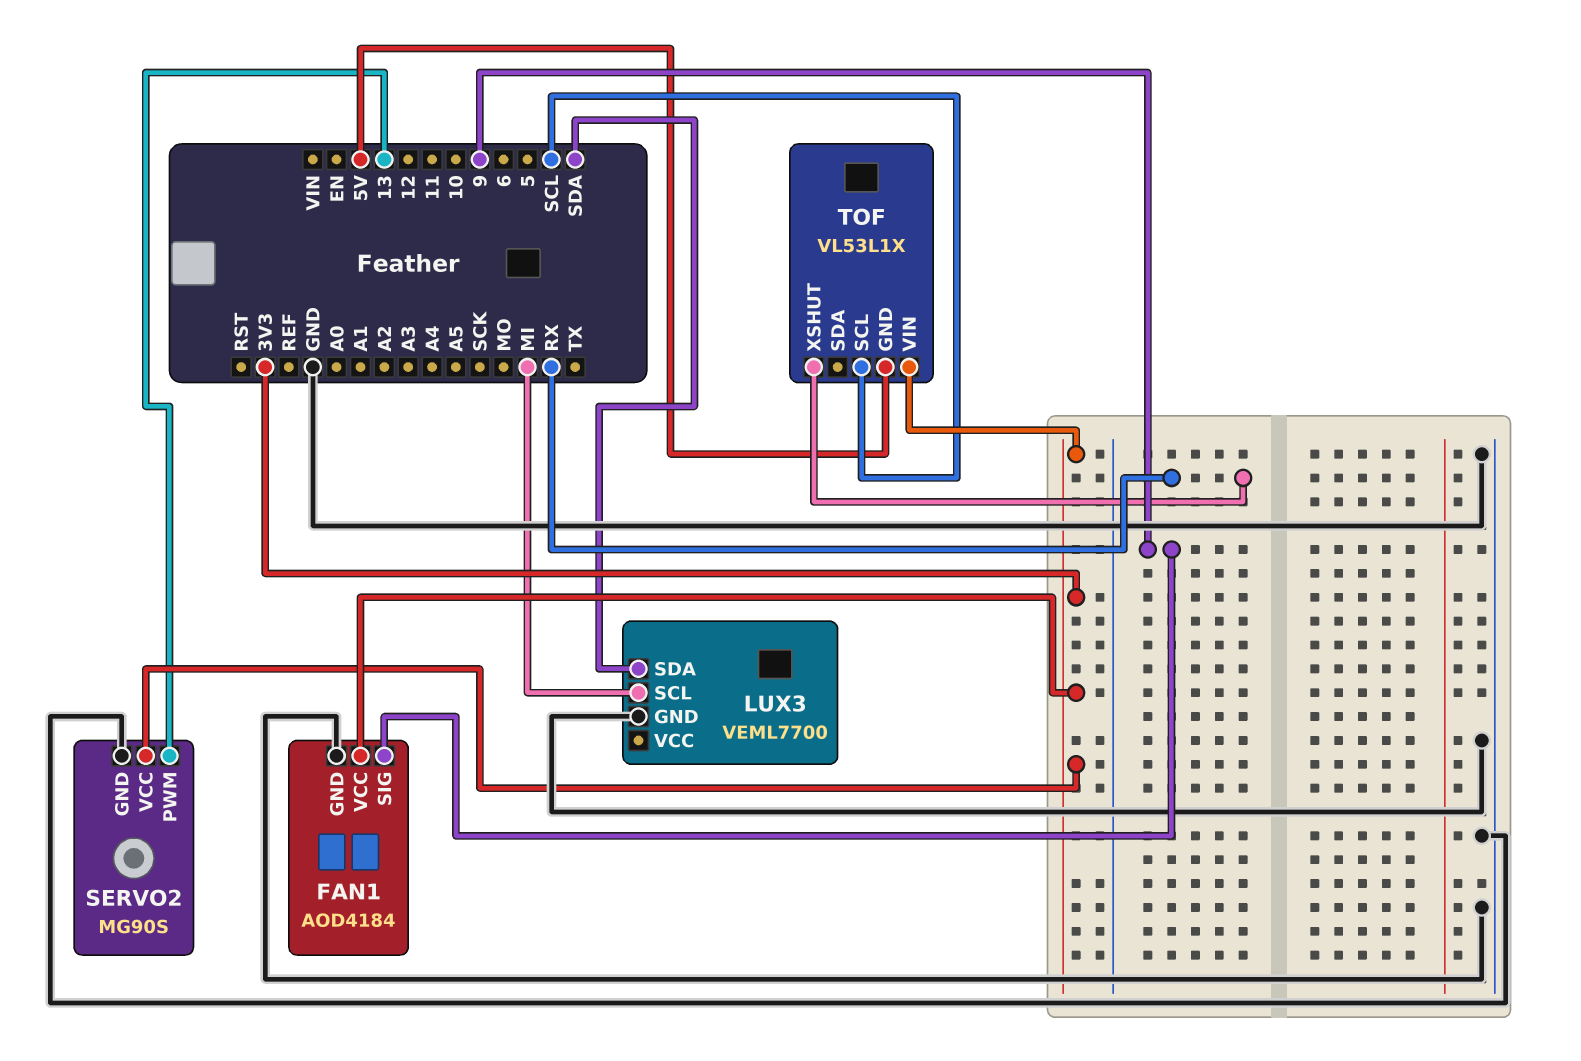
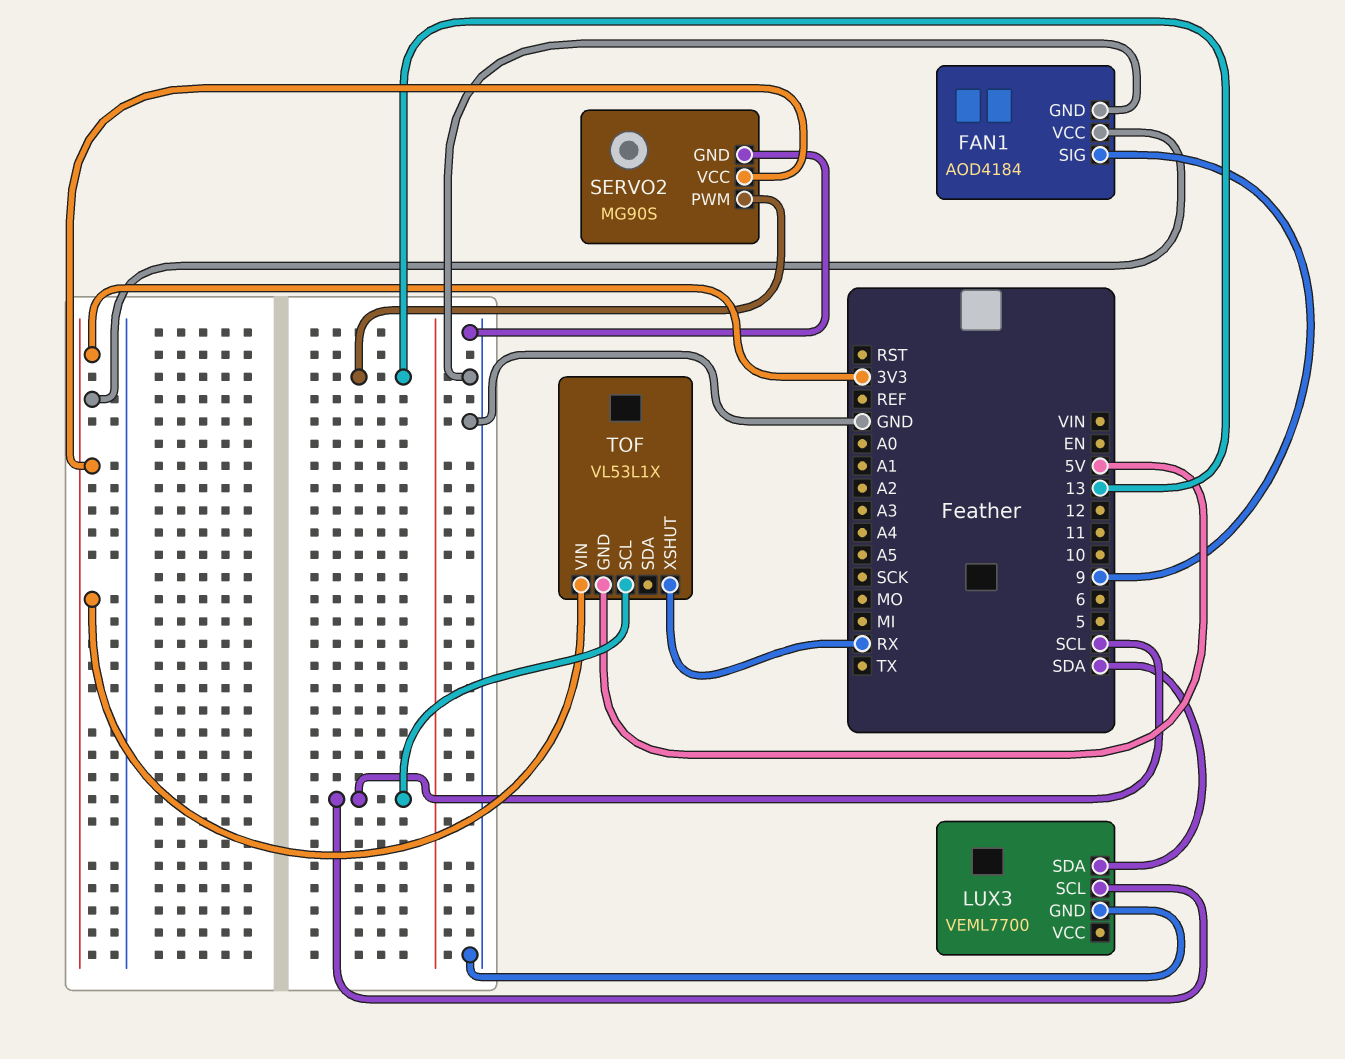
LUX3 pin SCL: MI -> SCL

